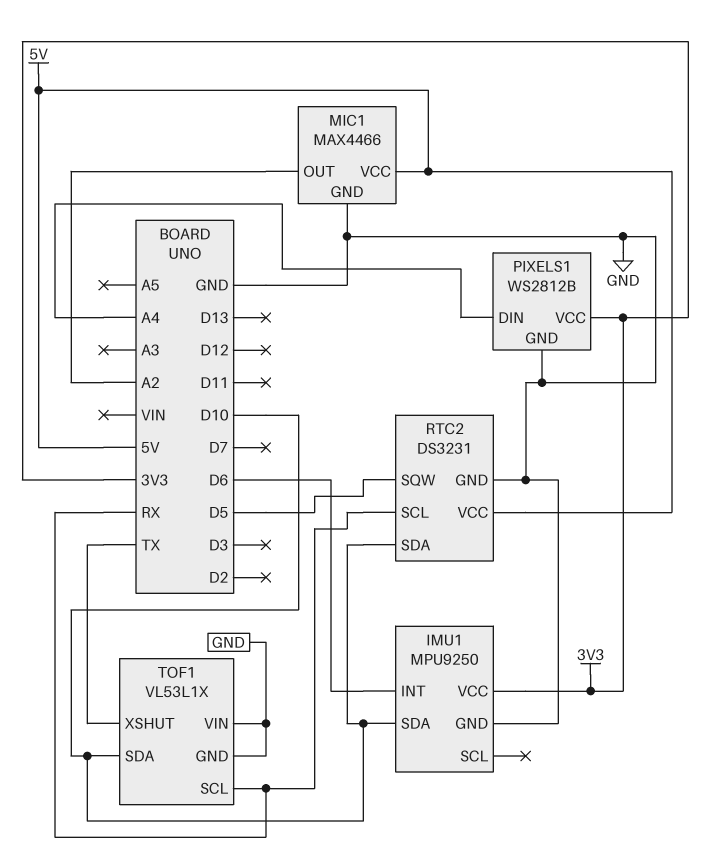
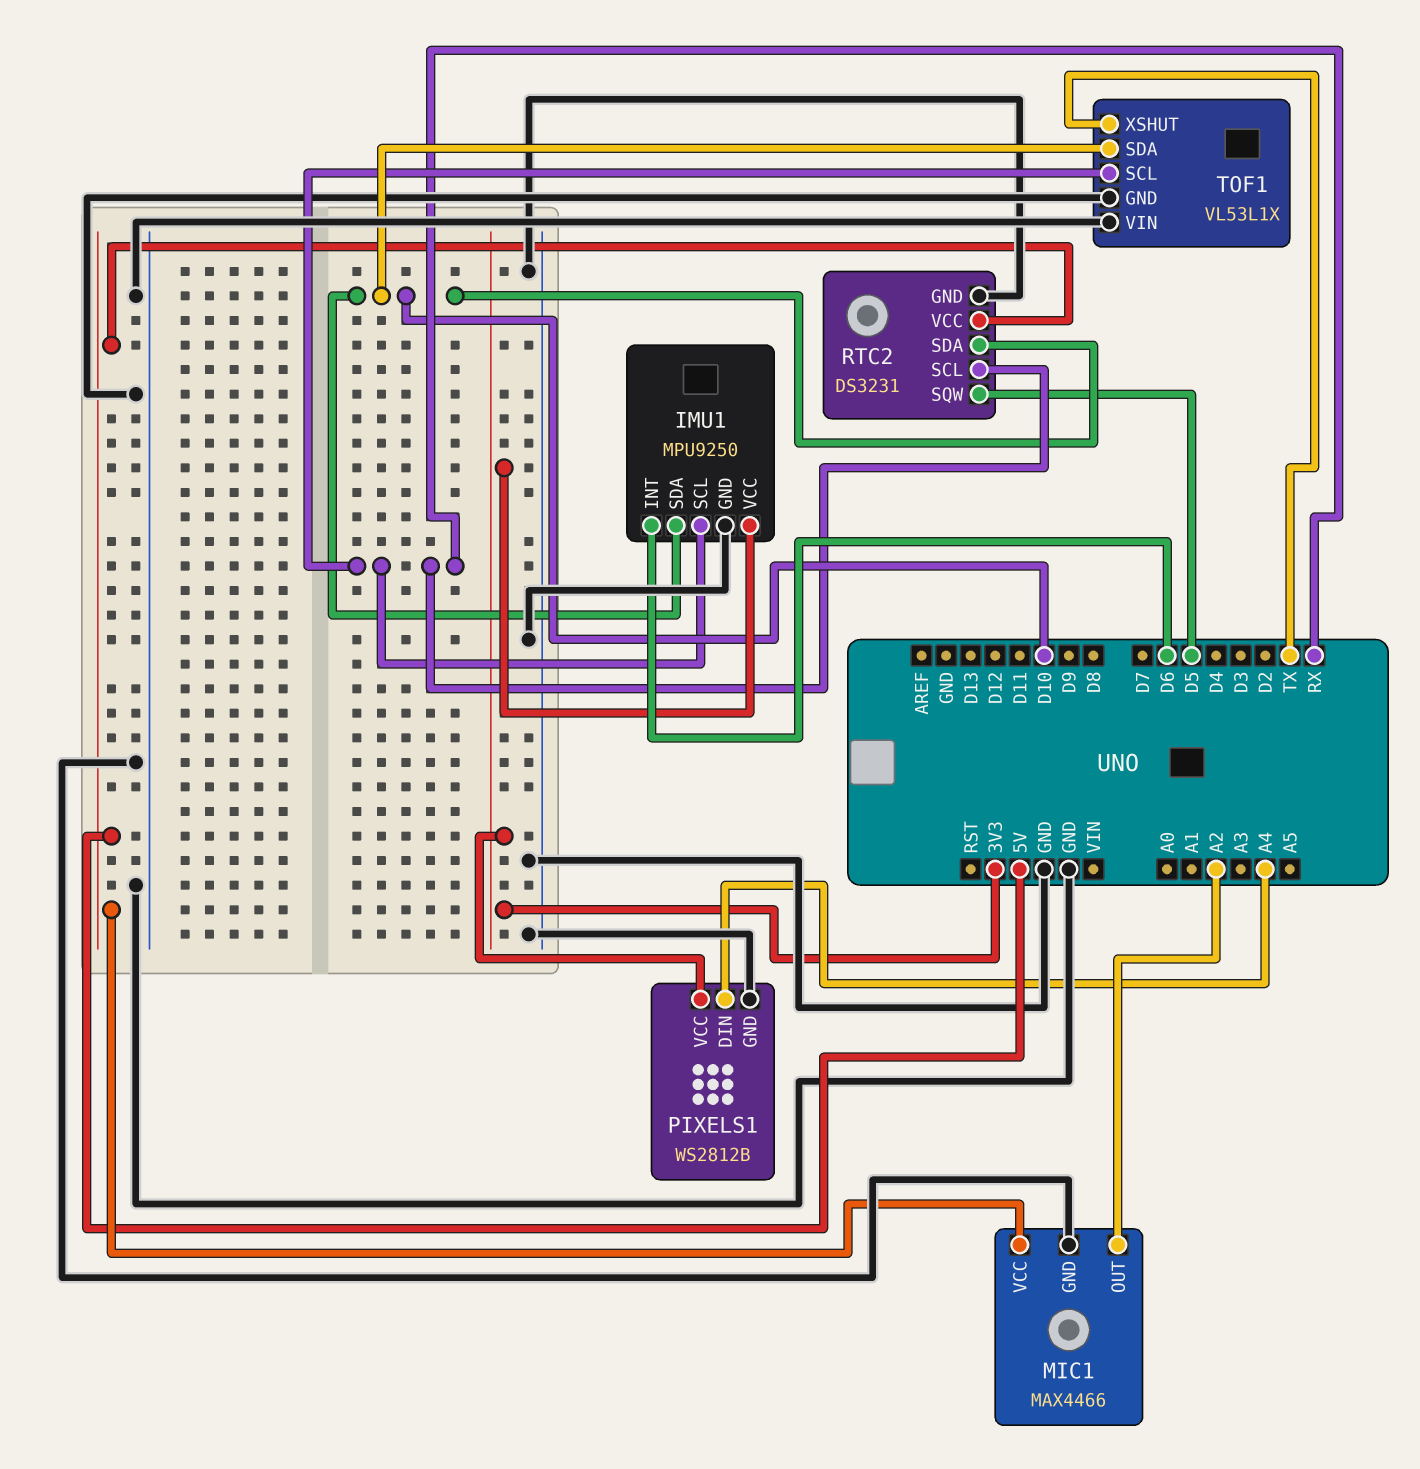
IMU1 pin SCL: none -> RX

